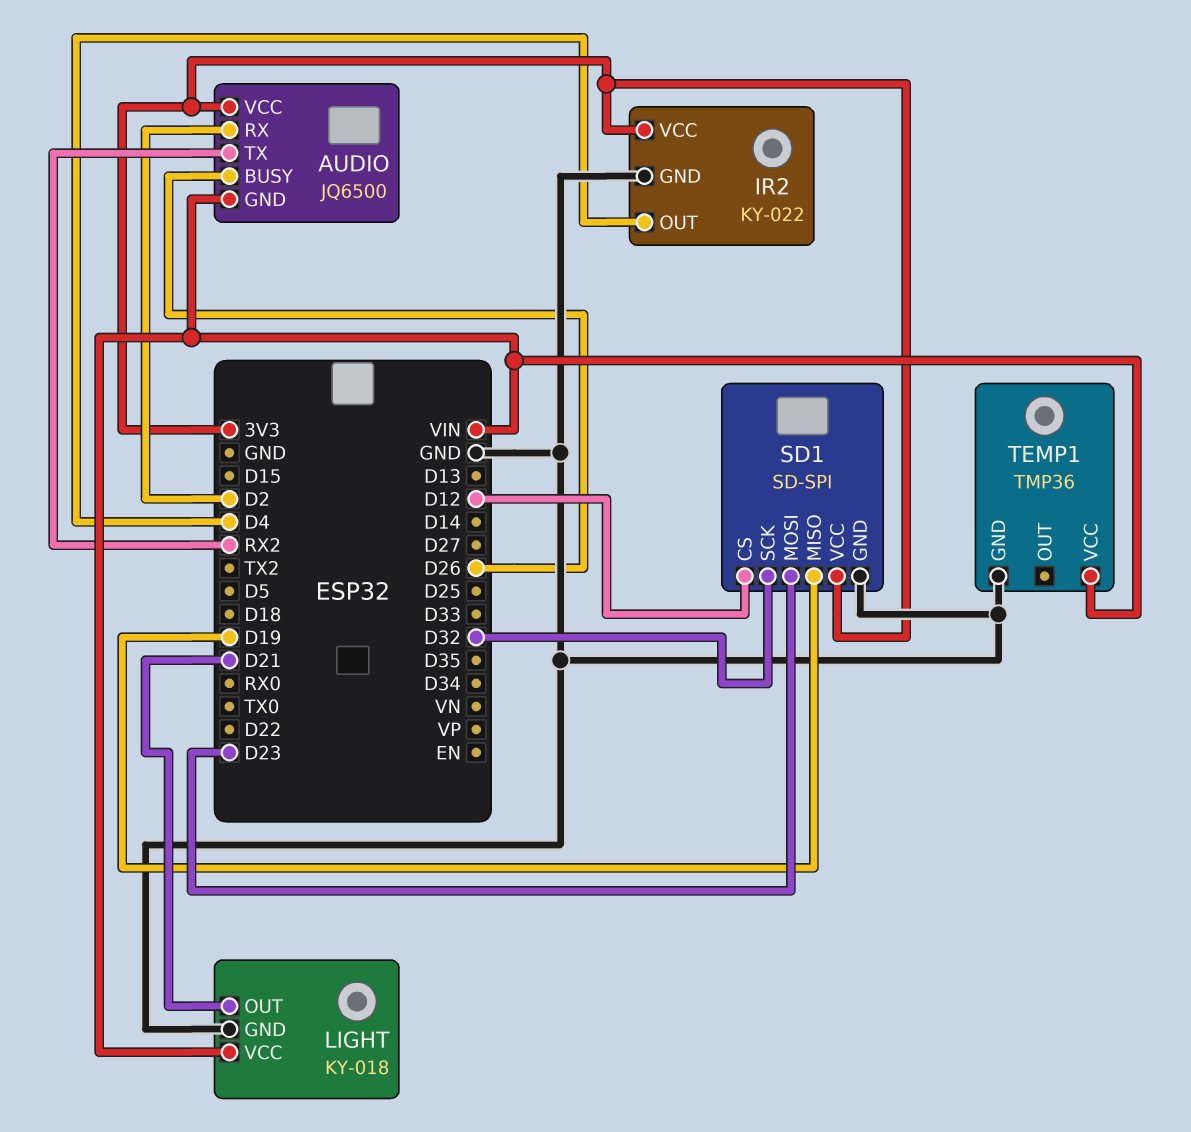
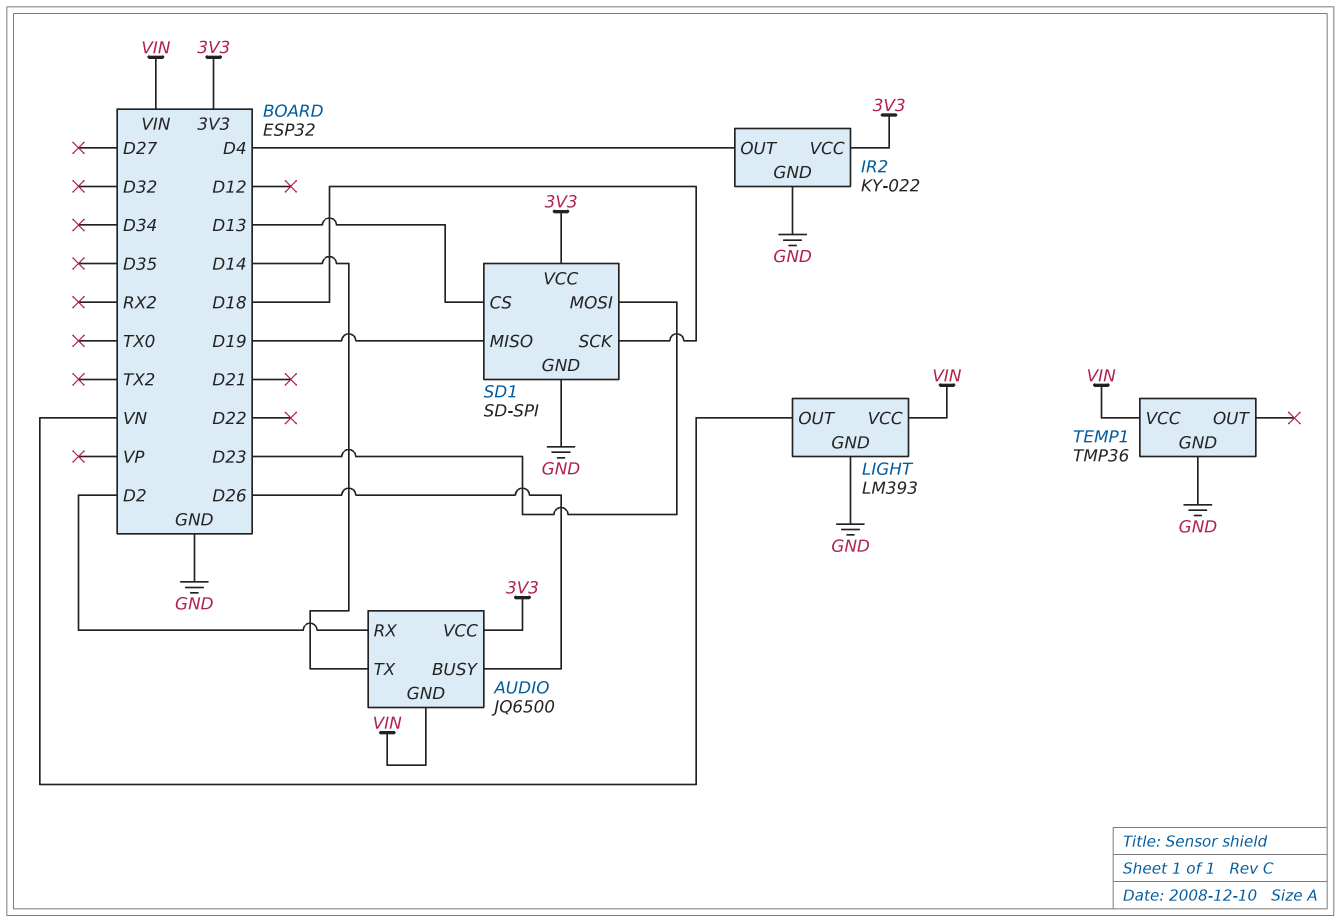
AUDIO pin TX: RX2 -> D14
LIGHT: KY-018 -> LM393
LIGHT pin OUT: D21 -> VN
SD1 pin CS: D12 -> D13
SD1 pin SCK: D32 -> D18

